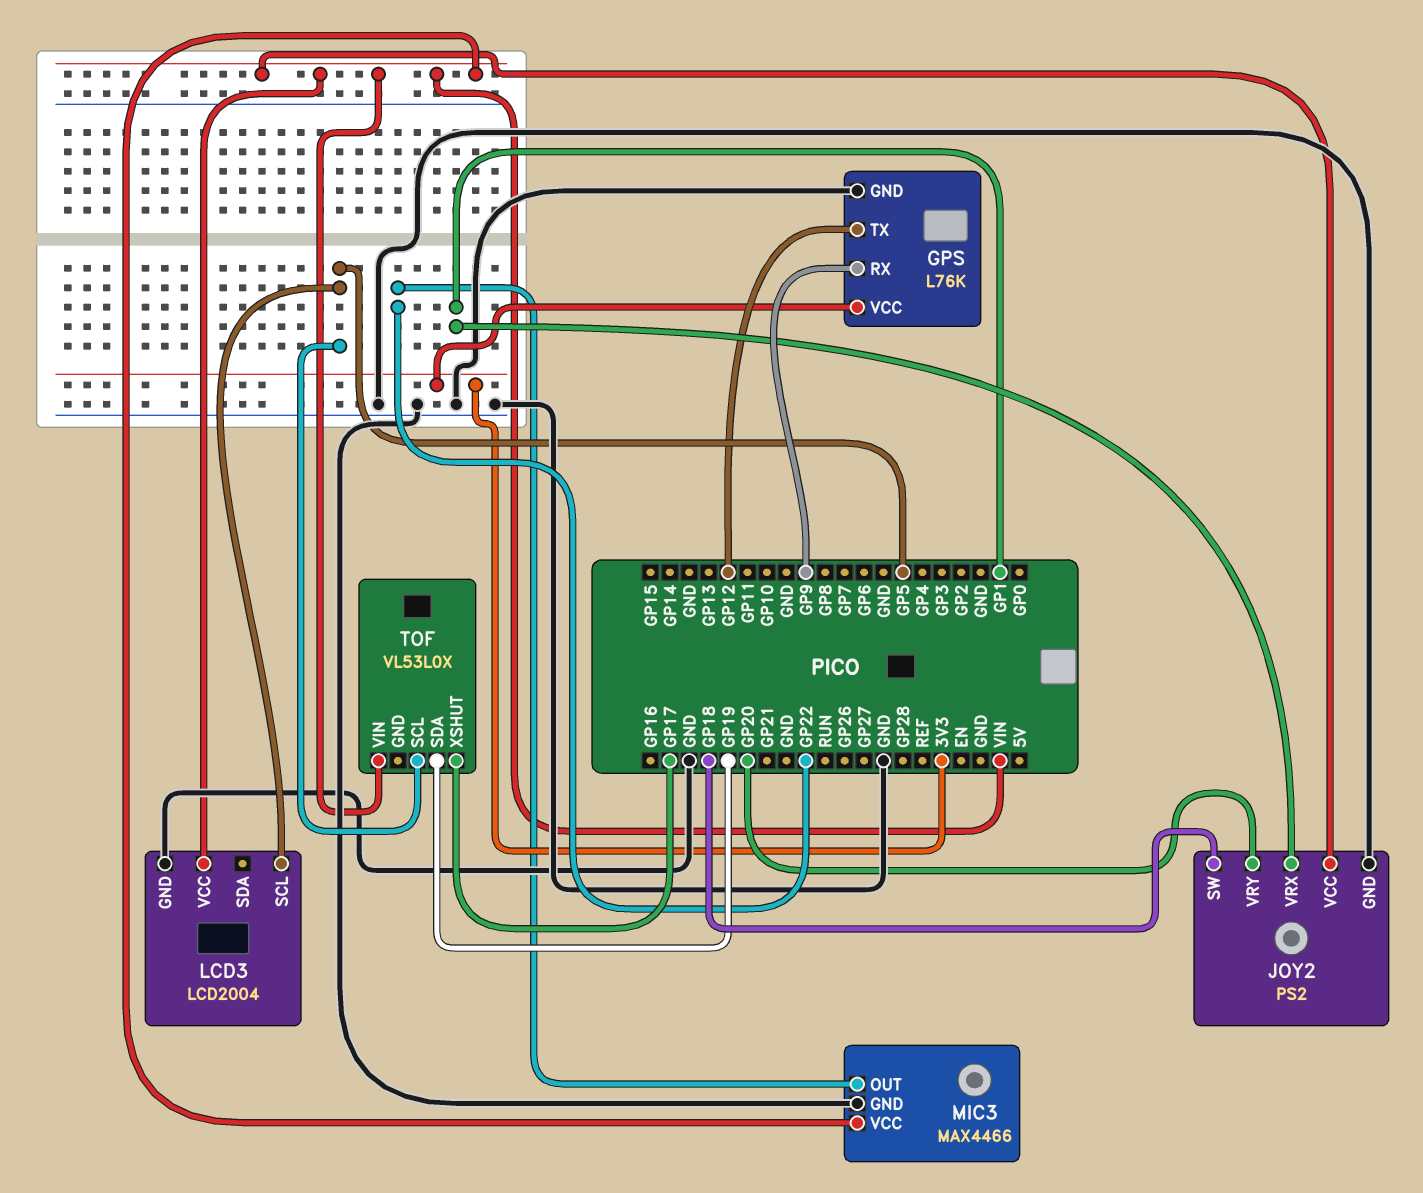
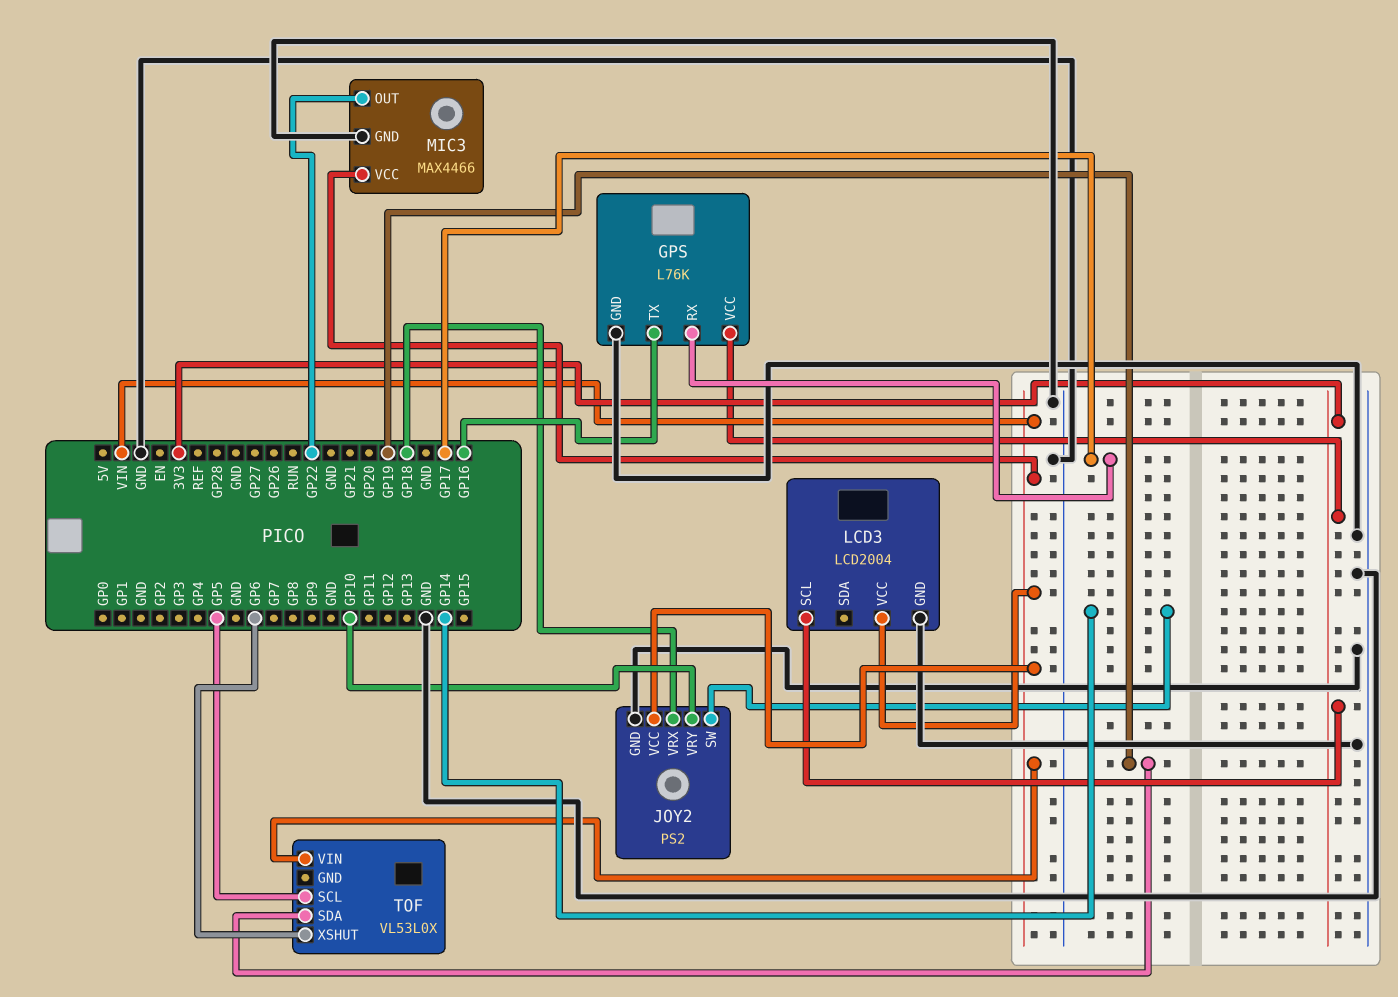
GPS pin RX: GP9 -> GP17
GPS pin TX: GP12 -> GP16
JOY2 pin SW: GP18 -> GP14
JOY2 pin VRX: GP1 -> GP18
JOY2 pin VRY: GP20 -> GP10
LCD3 pin SCL: GP5 -> 3V3
TOF pin XSHUT: GP17 -> GP6

